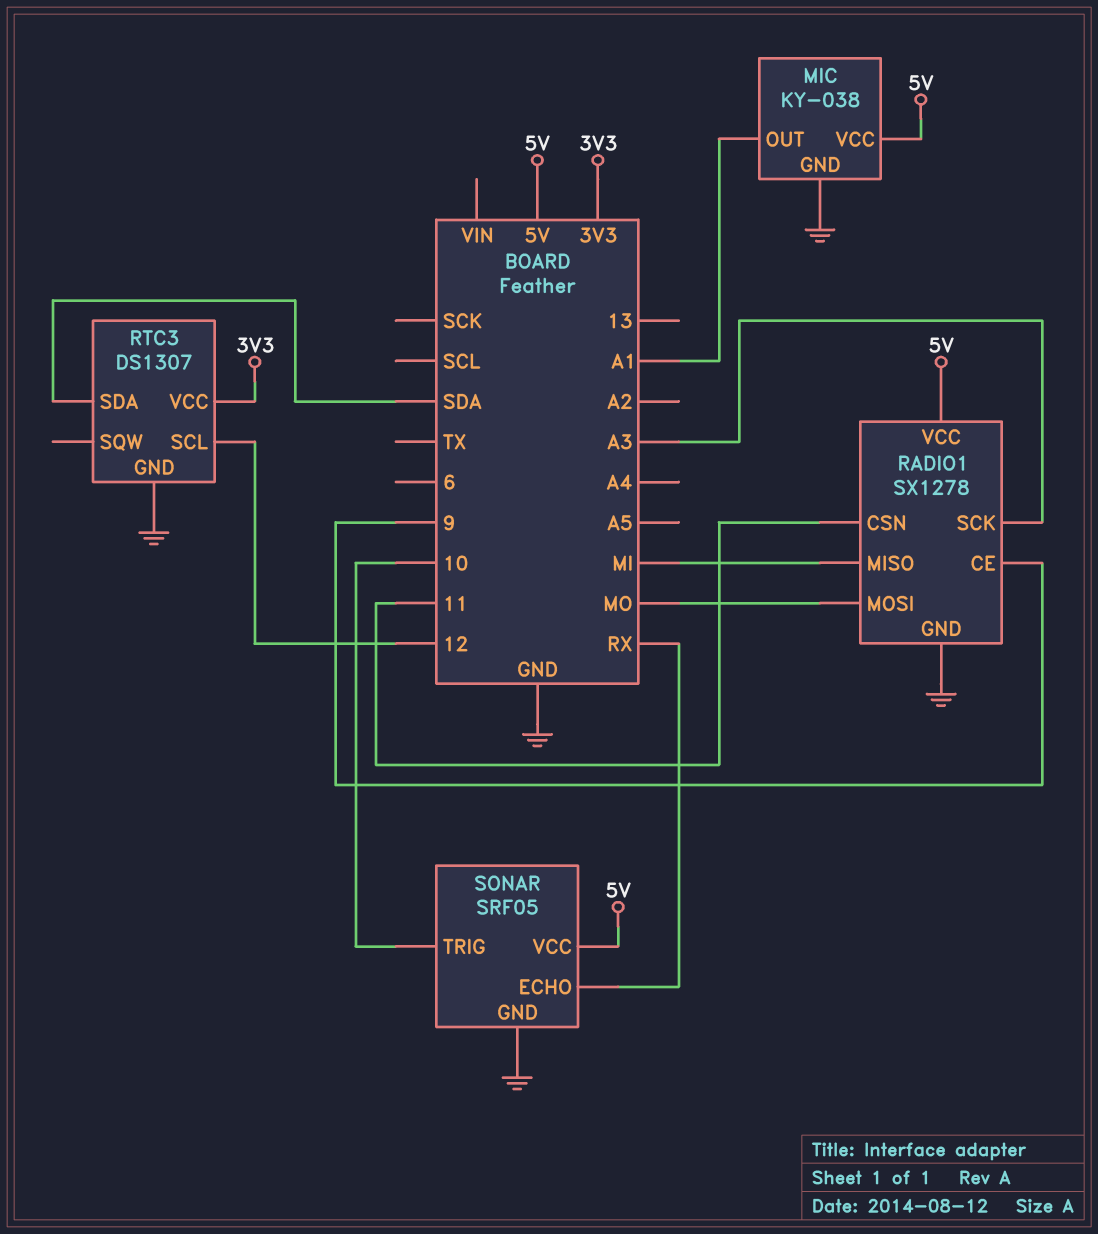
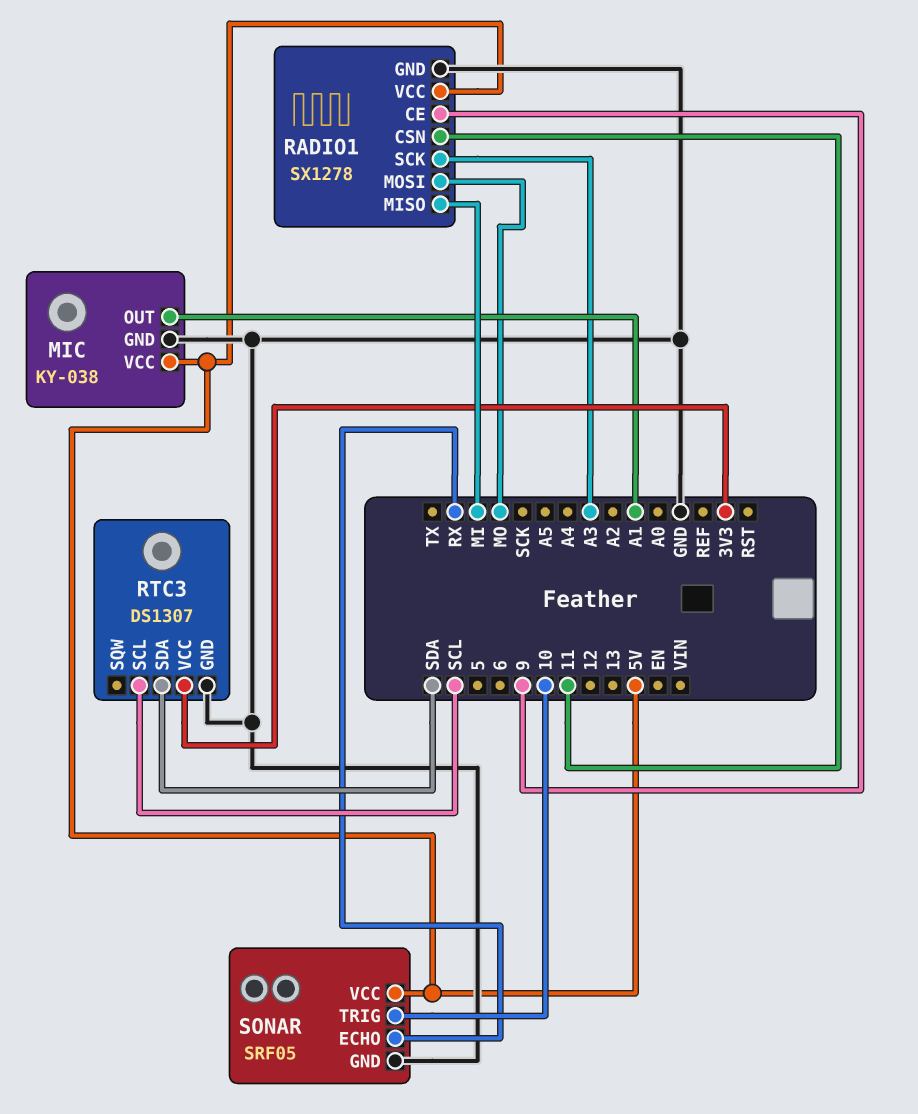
RTC3 pin SCL: 12 -> SCL

